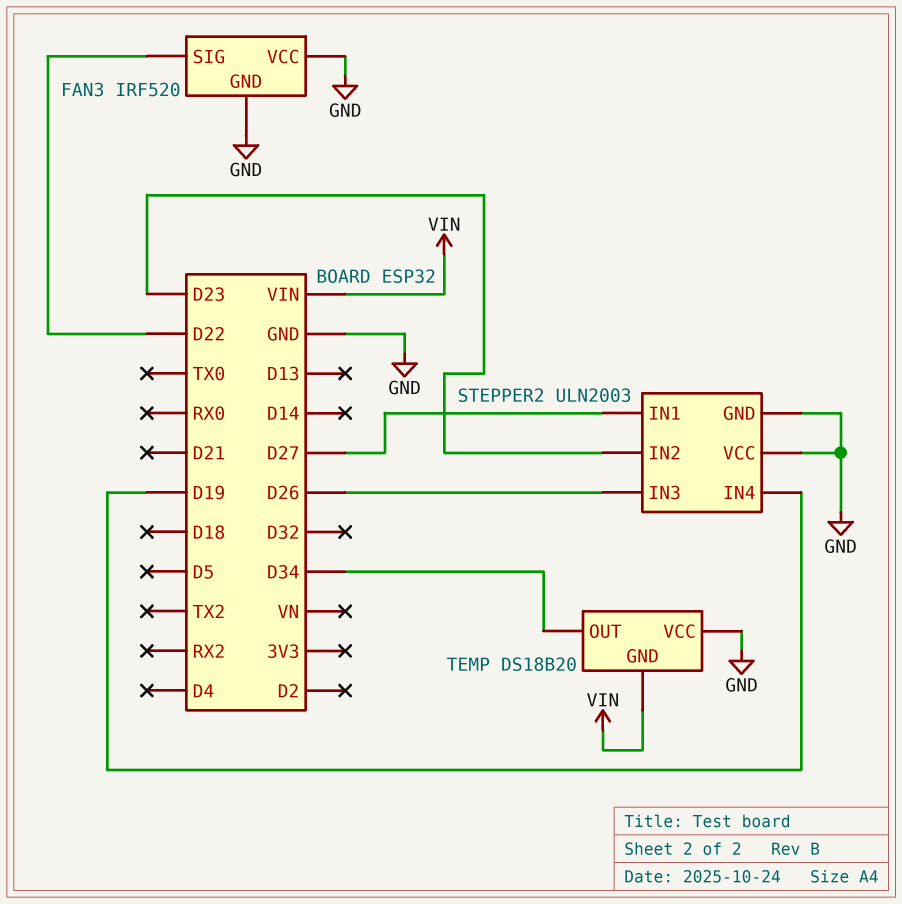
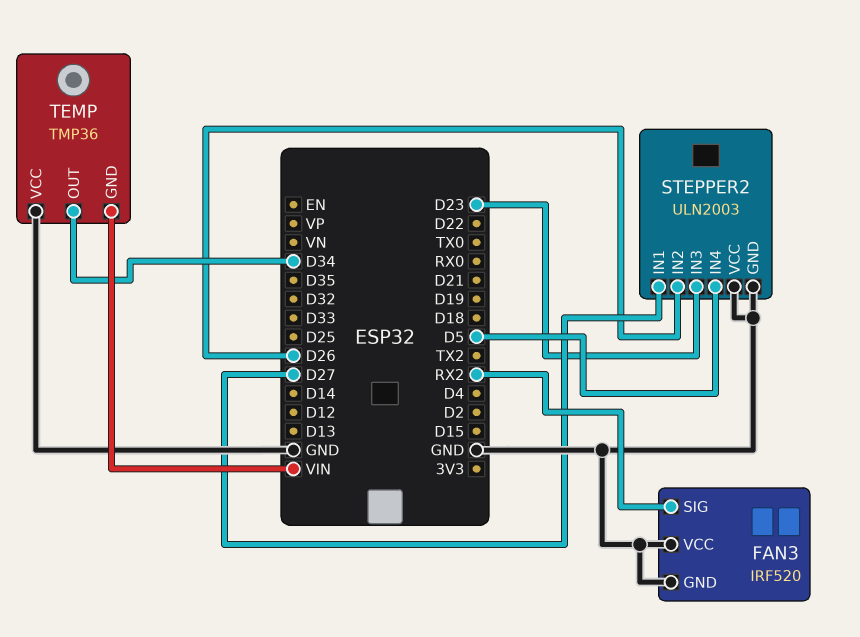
FAN3 pin SIG: D22 -> RX2
STEPPER2 pin IN2: D23 -> D26
STEPPER2 pin IN3: D26 -> D23
STEPPER2 pin IN4: D19 -> D5
TEMP: DS18B20 -> TMP36

